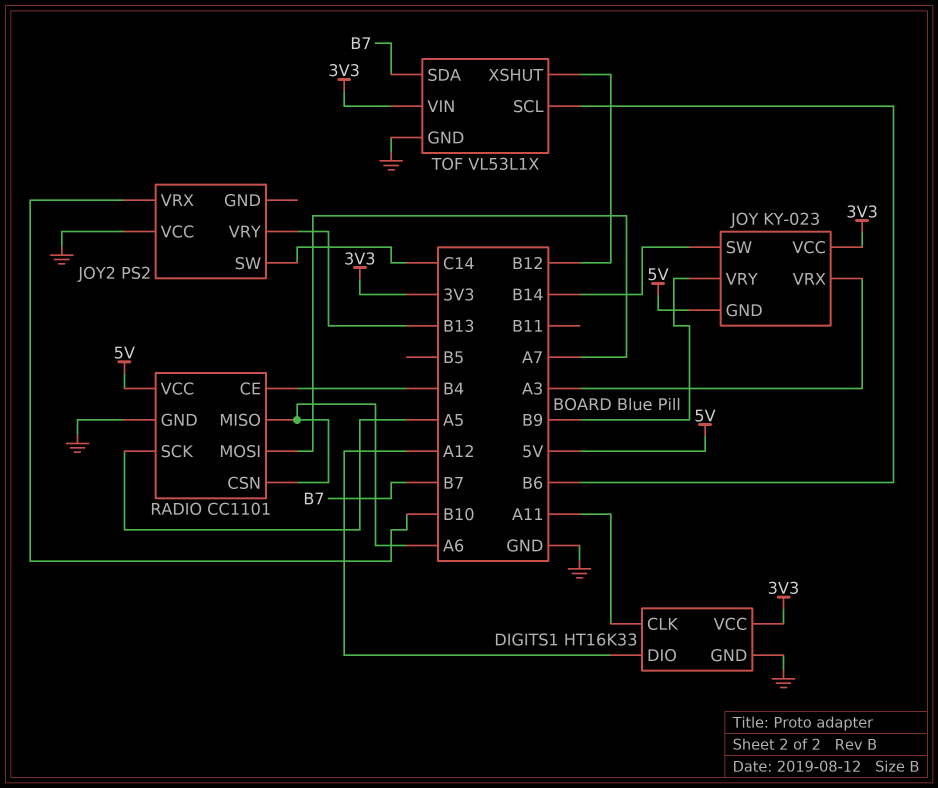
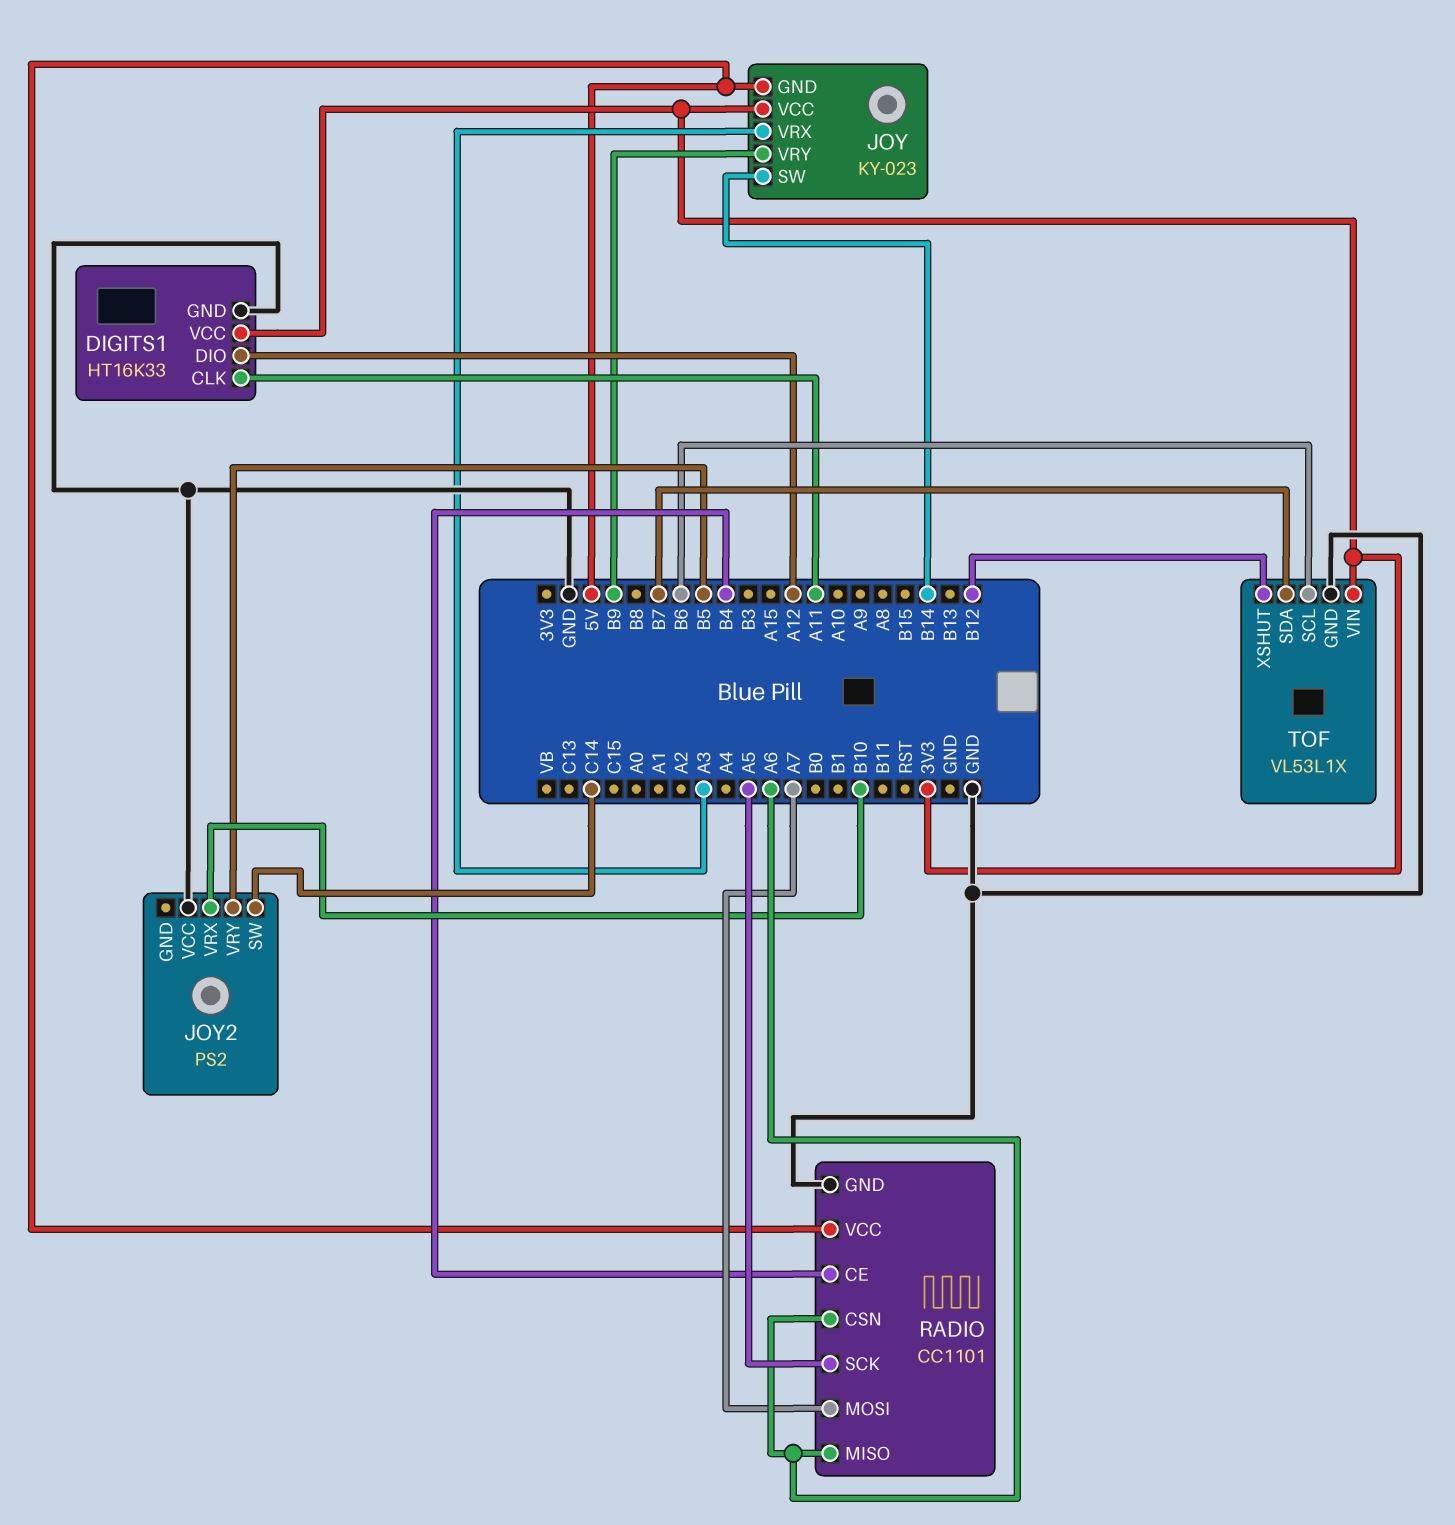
JOY2 pin VRY: B13 -> B5

